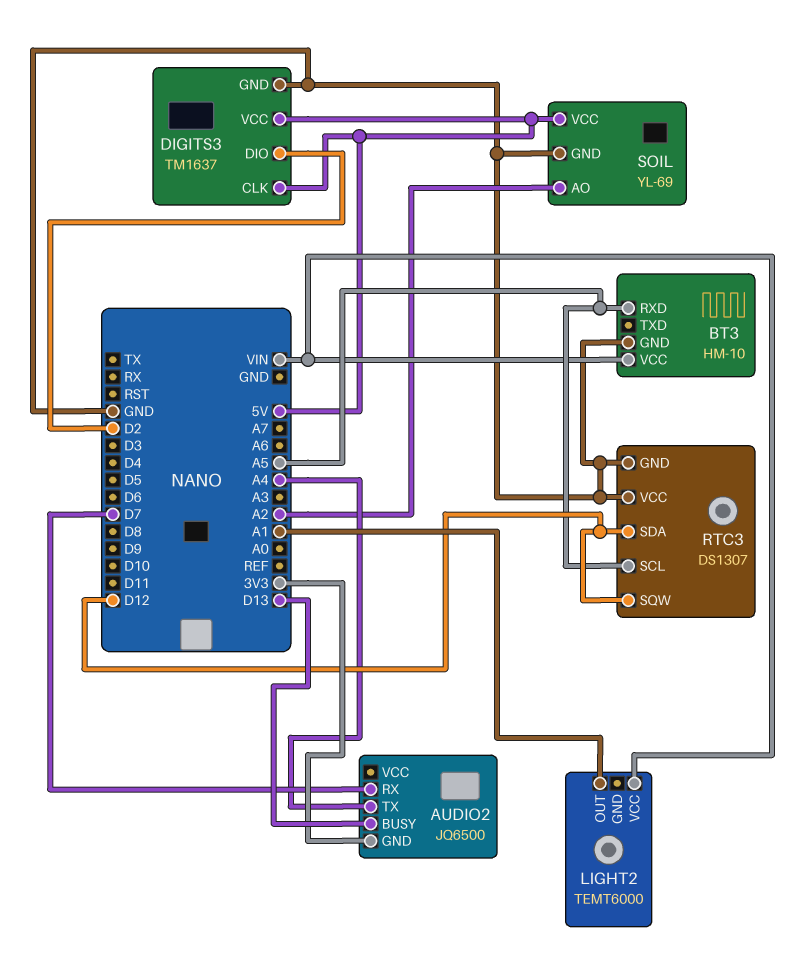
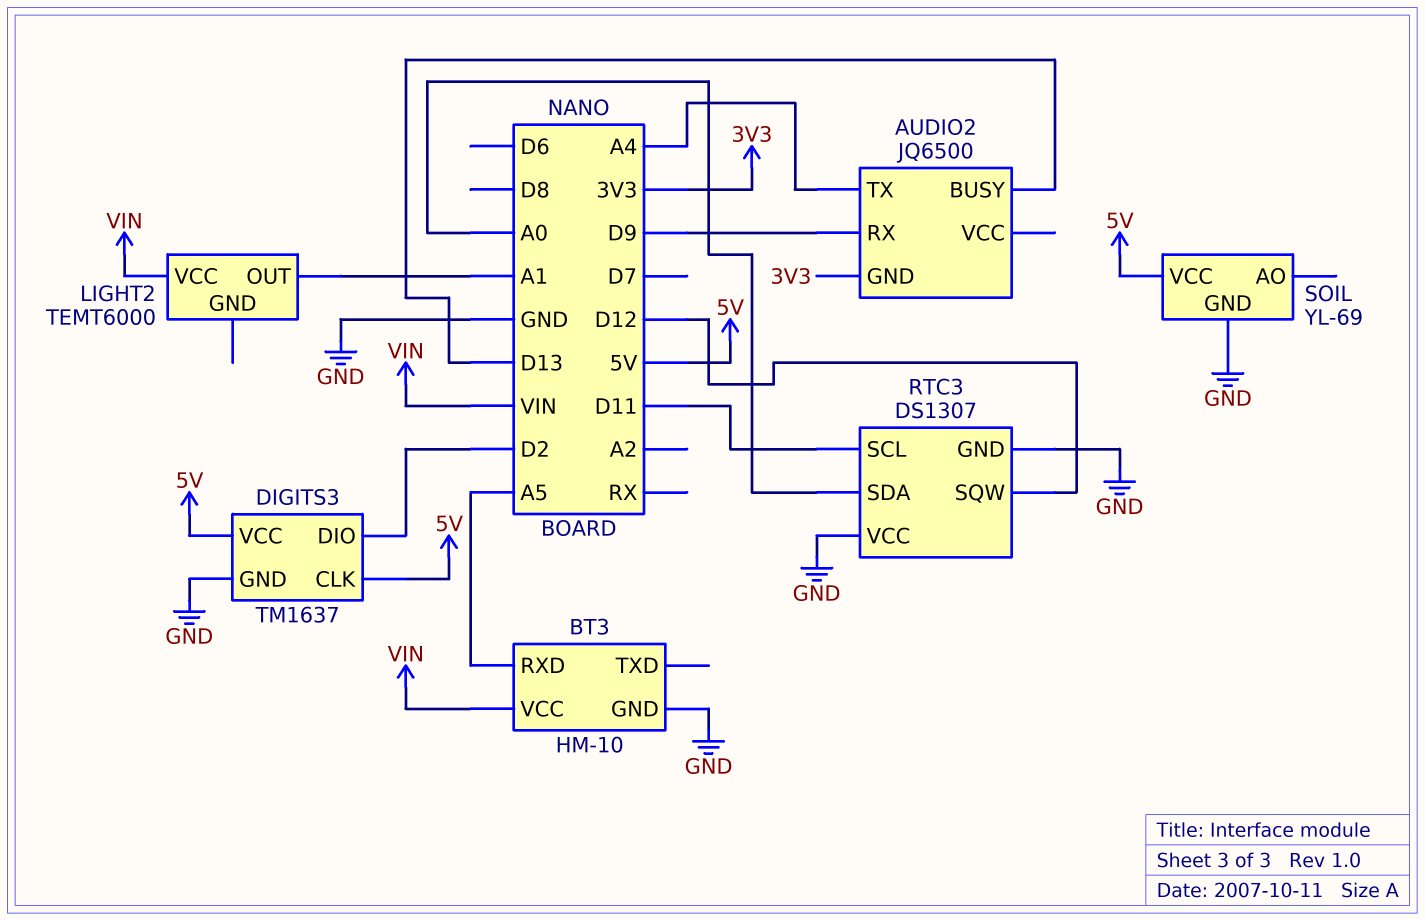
AUDIO2 pin RX: D7 -> D9
RTC3 pin SCL: A5 -> D11
RTC3 pin SDA: D12 -> A0
SOIL pin AO: A2 -> none

